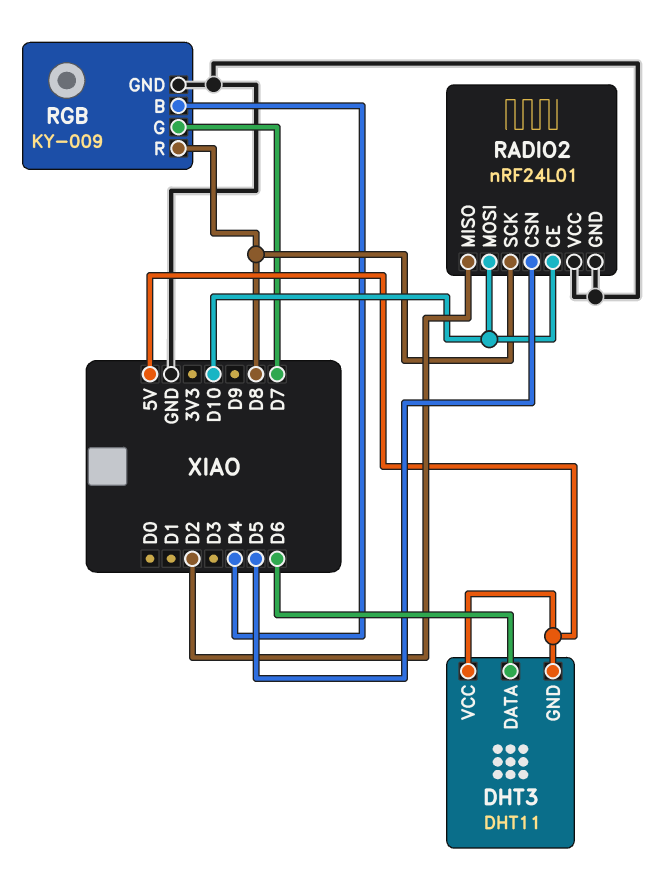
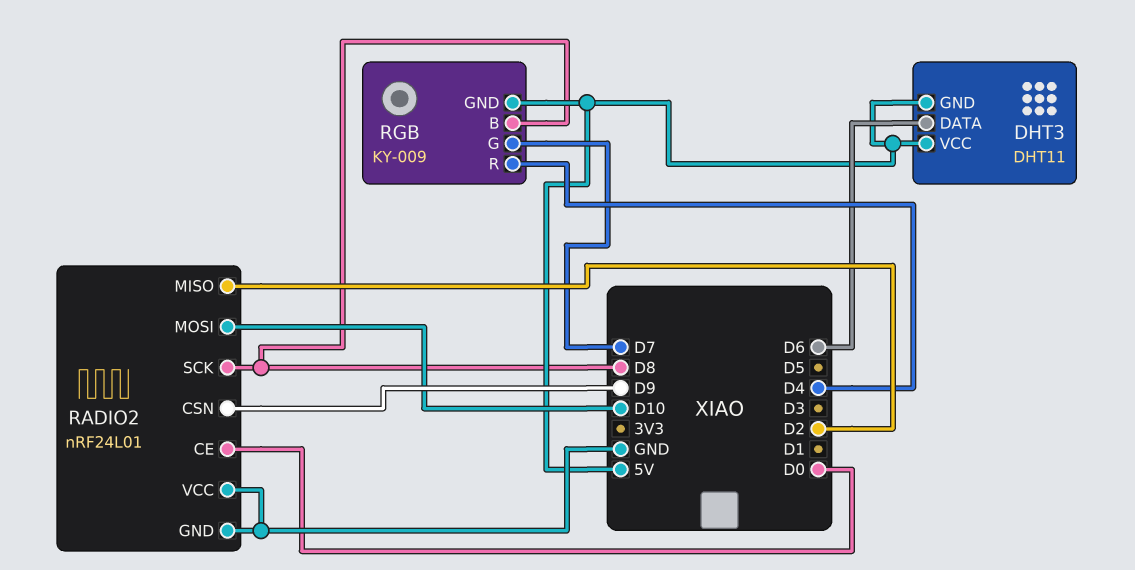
RADIO2 pin CE: D10 -> D0
RADIO2 pin CSN: D5 -> D9
RGB pin B: D4 -> D8
RGB pin GND: GND -> 5V
RGB pin R: D8 -> D4

